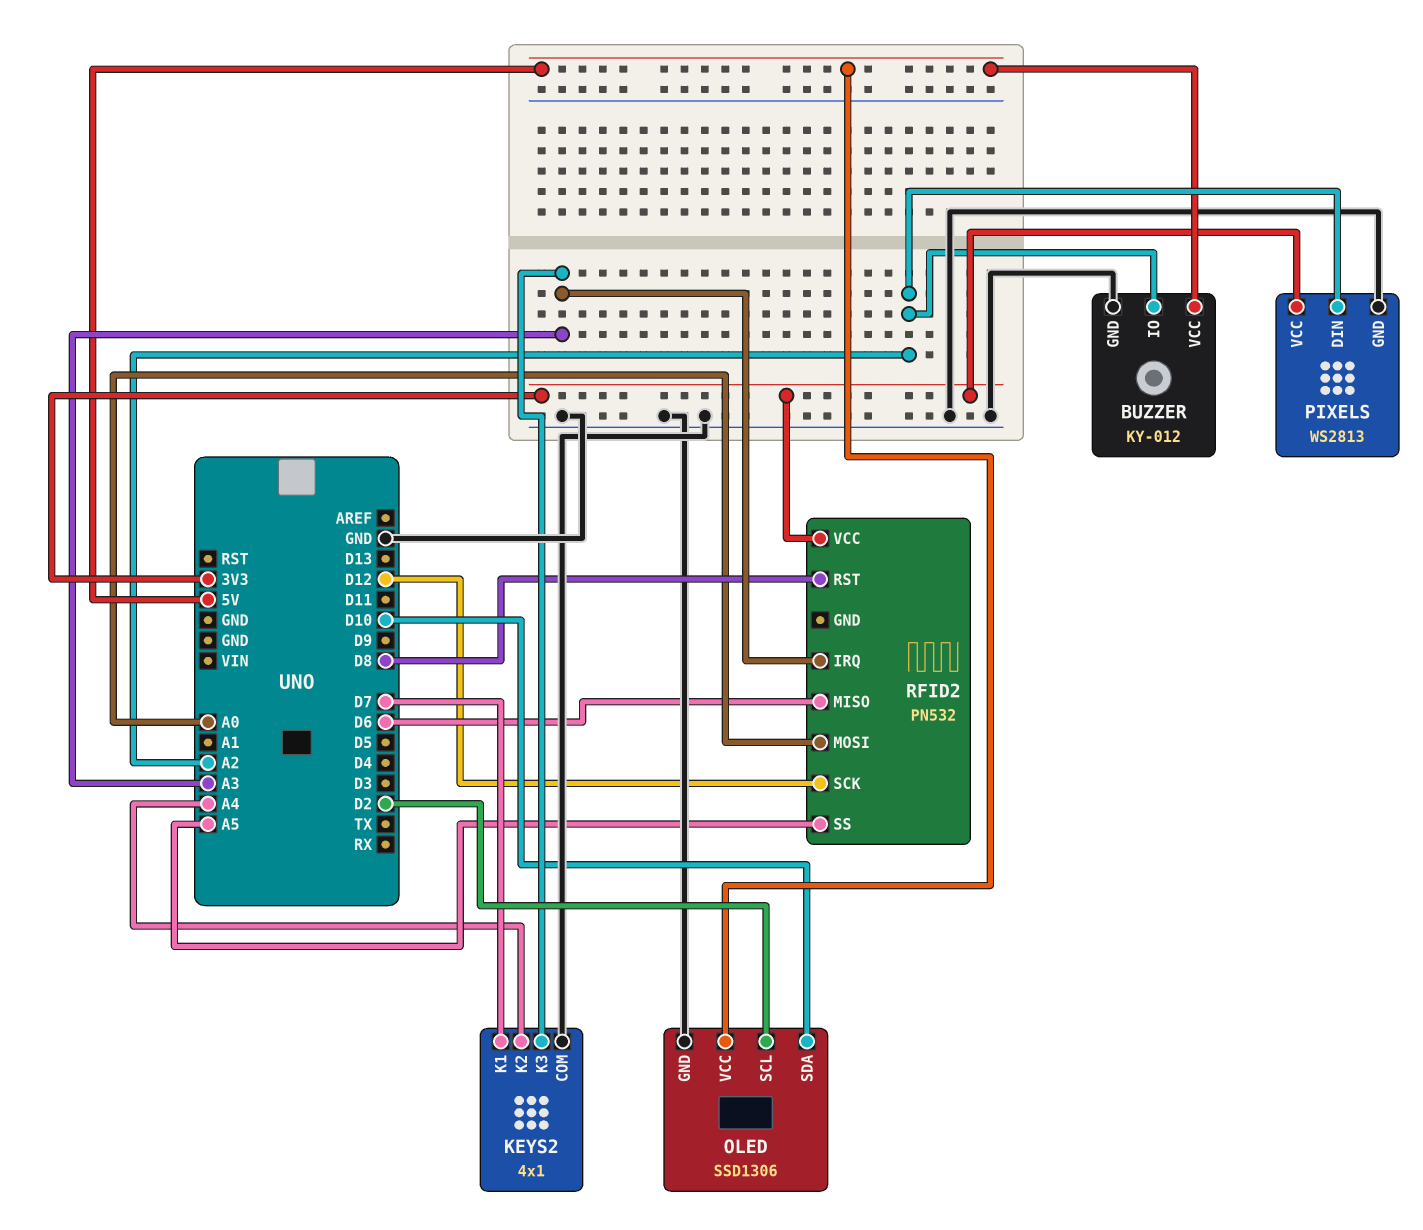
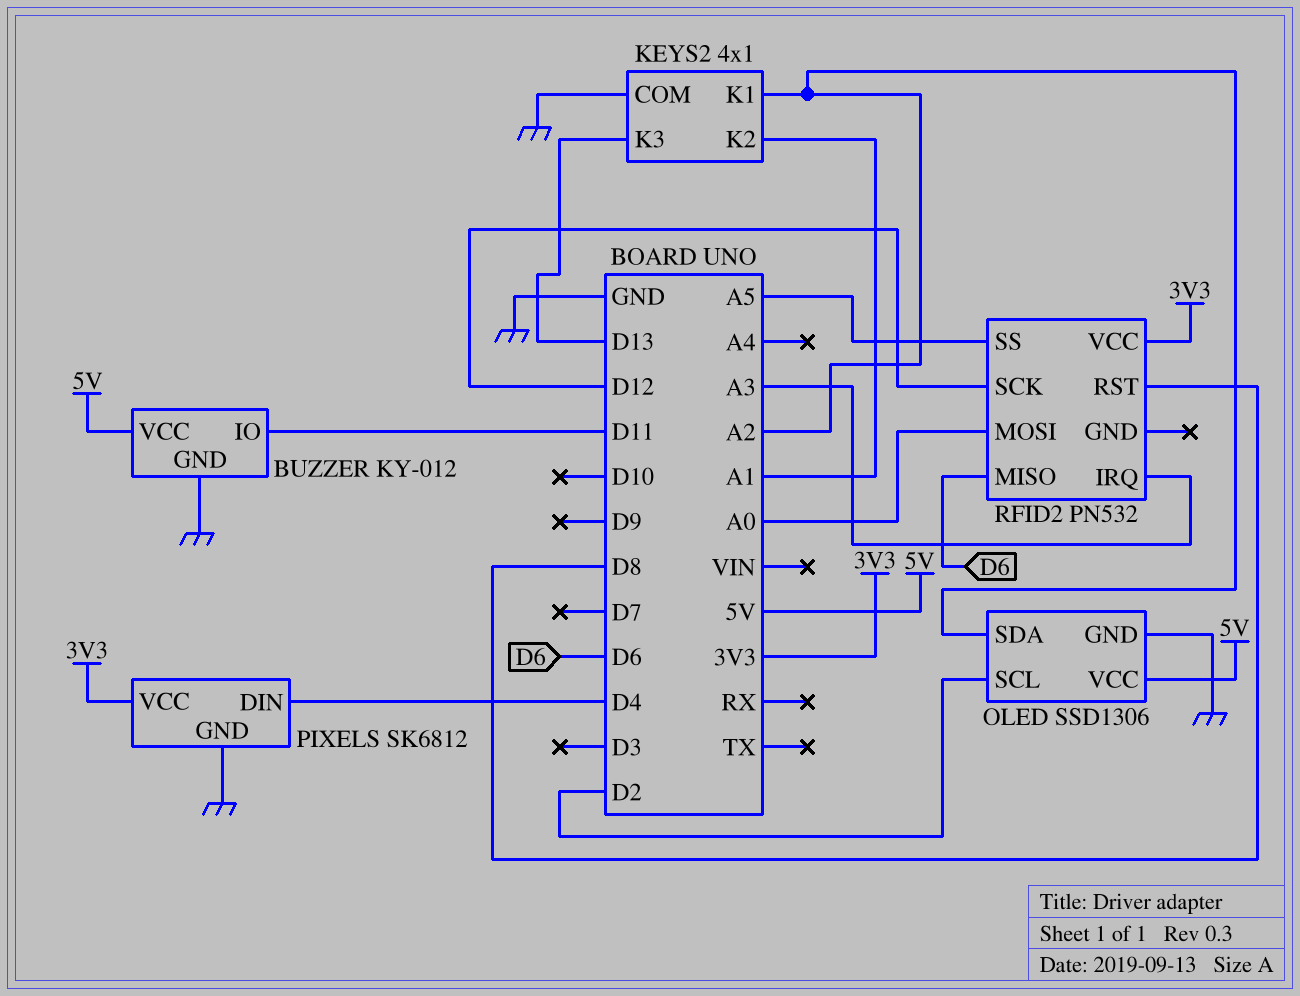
BUZZER pin IO: A2 -> D11
KEYS2 pin K1: D7 -> A2
KEYS2 pin K2: A4 -> A1
KEYS2 pin K3: A3 -> D13
OLED pin SDA: D10 -> A2
PIXELS: WS2813 -> SK6812
PIXELS pin DIN: A2 -> D4

